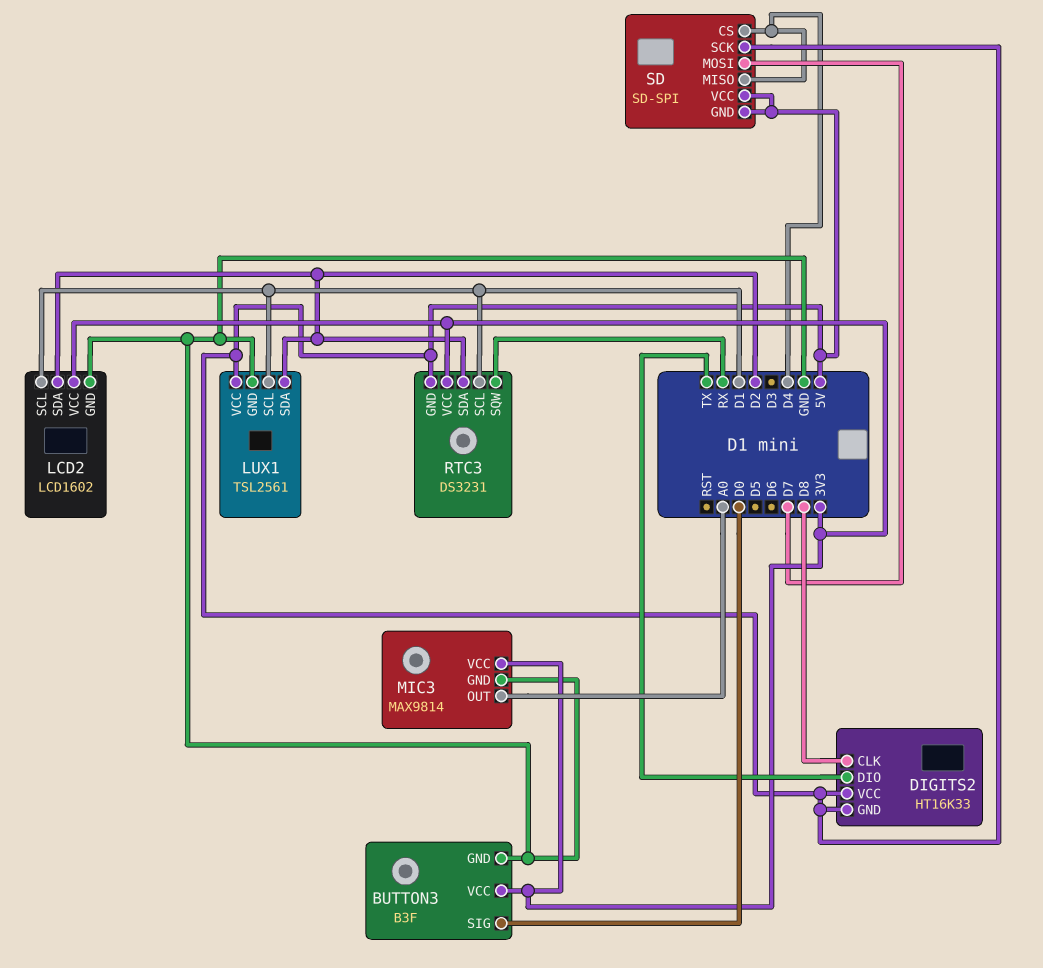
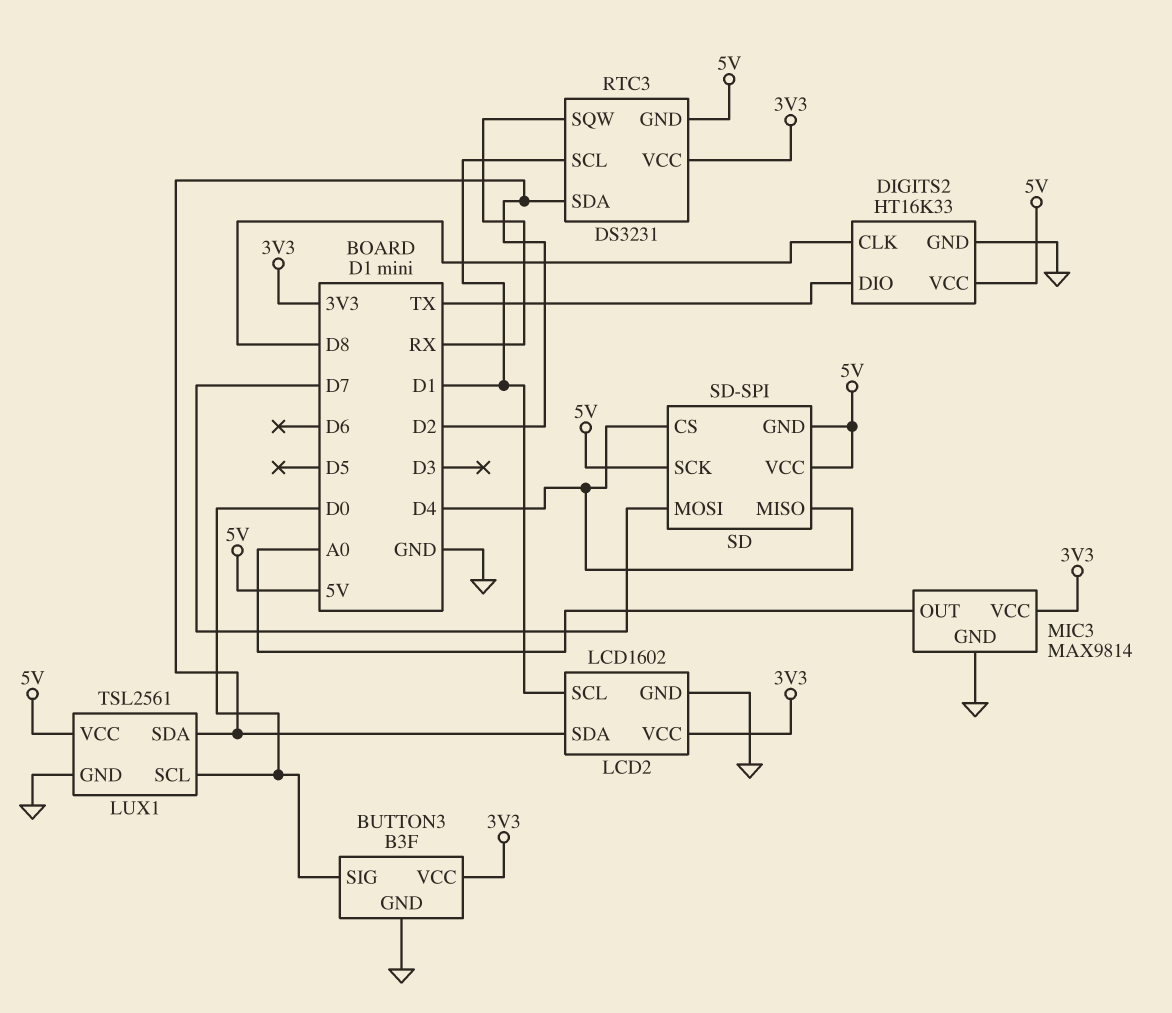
DIGITS2 pin GND: 5V -> GND
LUX1 pin SCL: D1 -> D0

